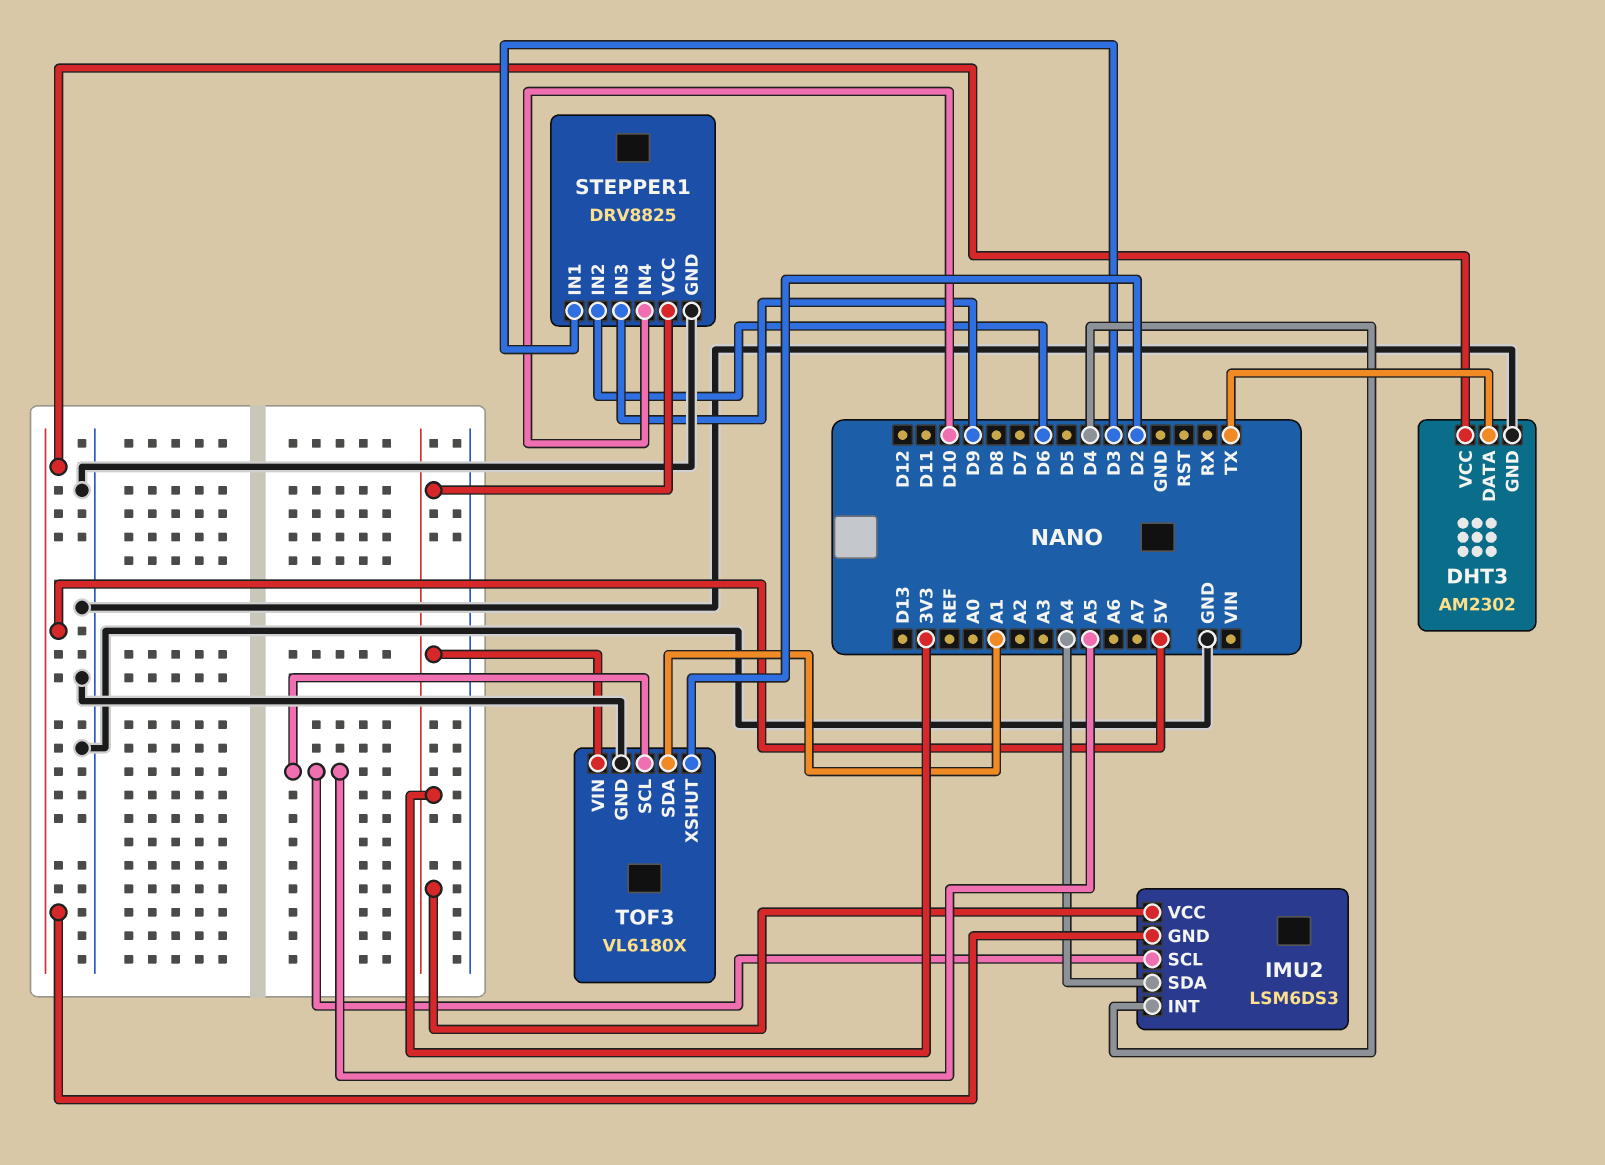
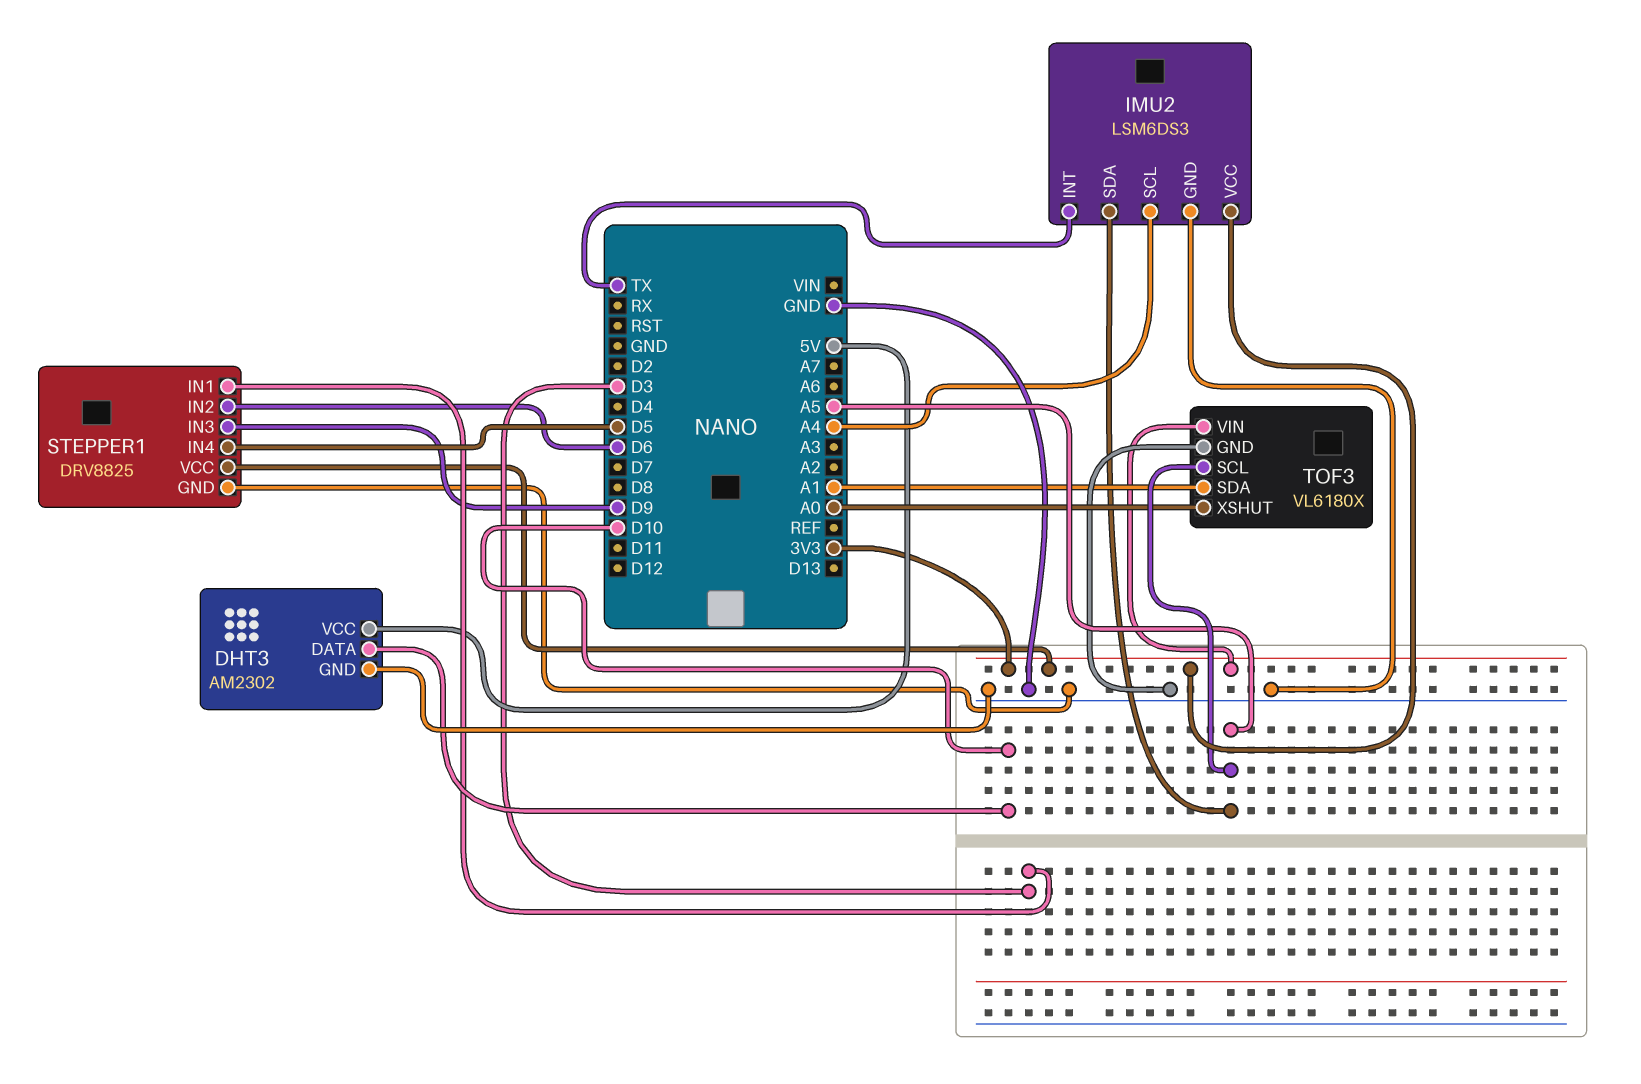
DHT3 pin DATA: TX -> D10
IMU2 pin GND: 5V -> GND
IMU2 pin INT: D4 -> TX
IMU2 pin SCL: A5 -> A4
IMU2 pin SDA: A4 -> A5
STEPPER1 pin IN4: D10 -> D5
TOF3 pin XSHUT: D2 -> A0

